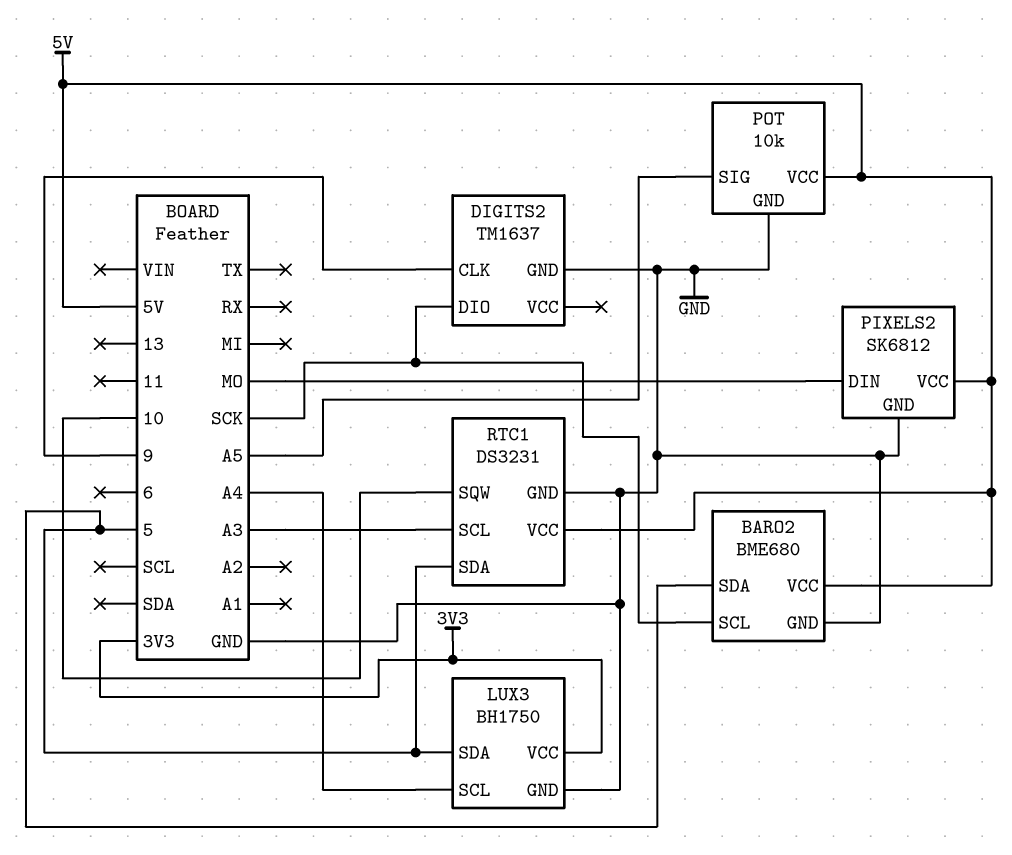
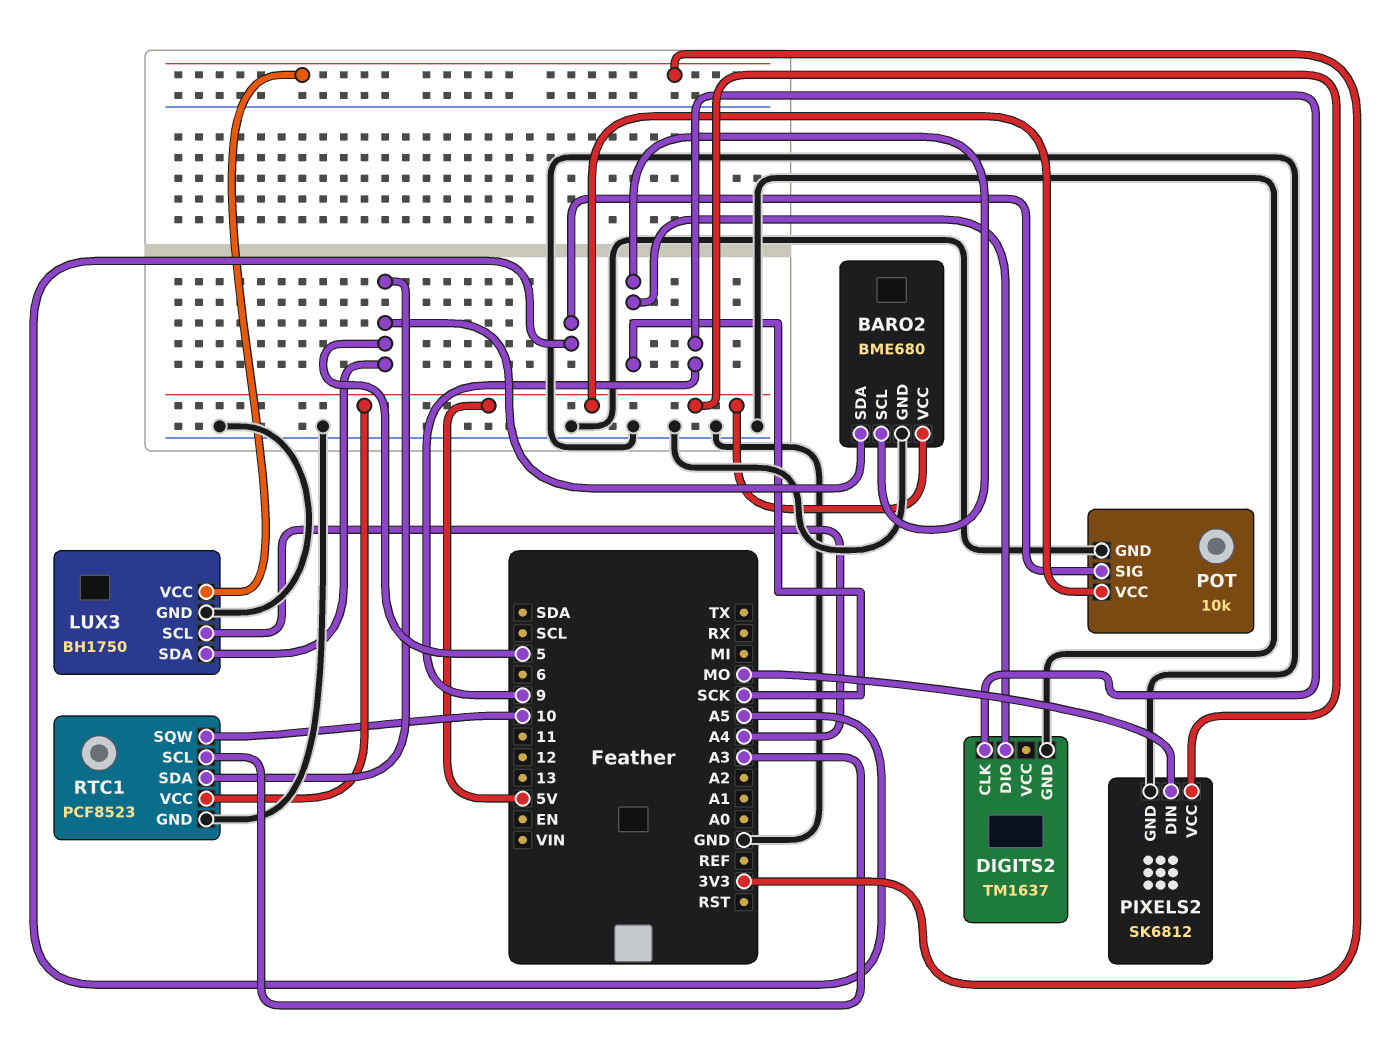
RTC1: DS3231 -> PCF8523

